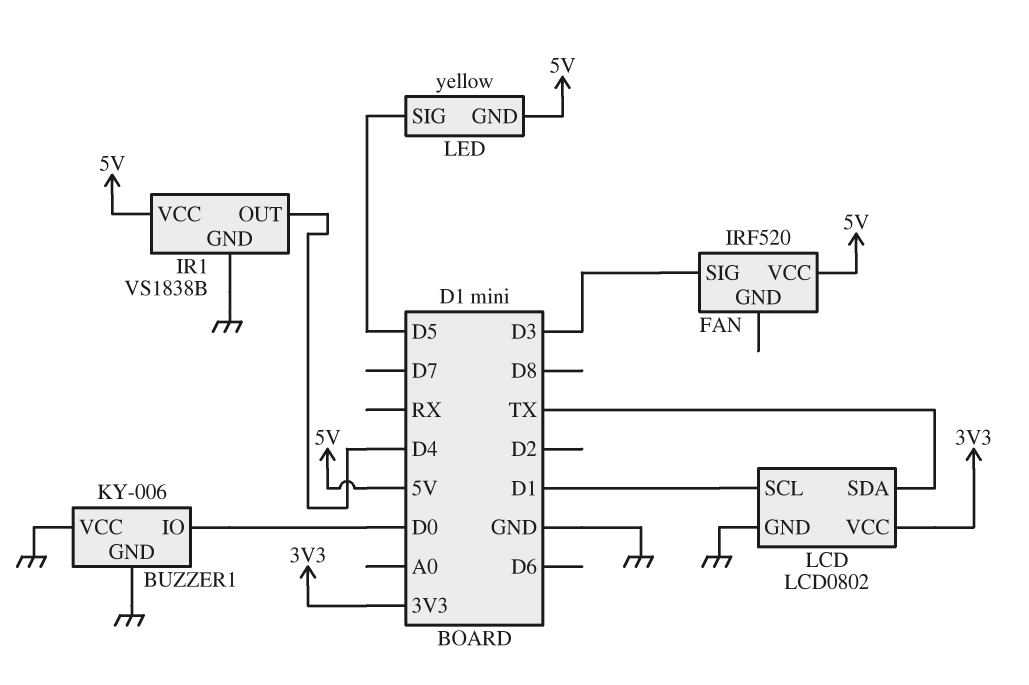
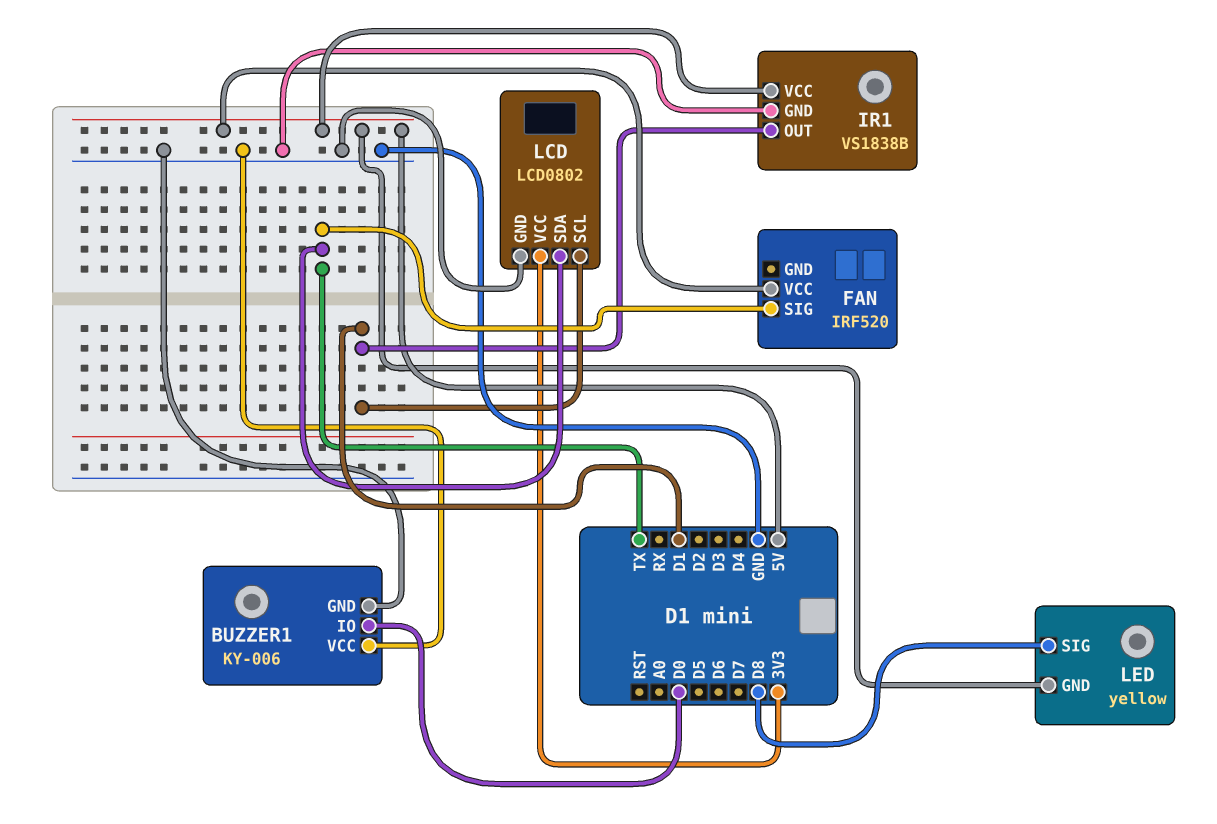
FAN pin SIG: D3 -> TX
IR1 pin OUT: D4 -> D1
LED pin SIG: D5 -> D8

